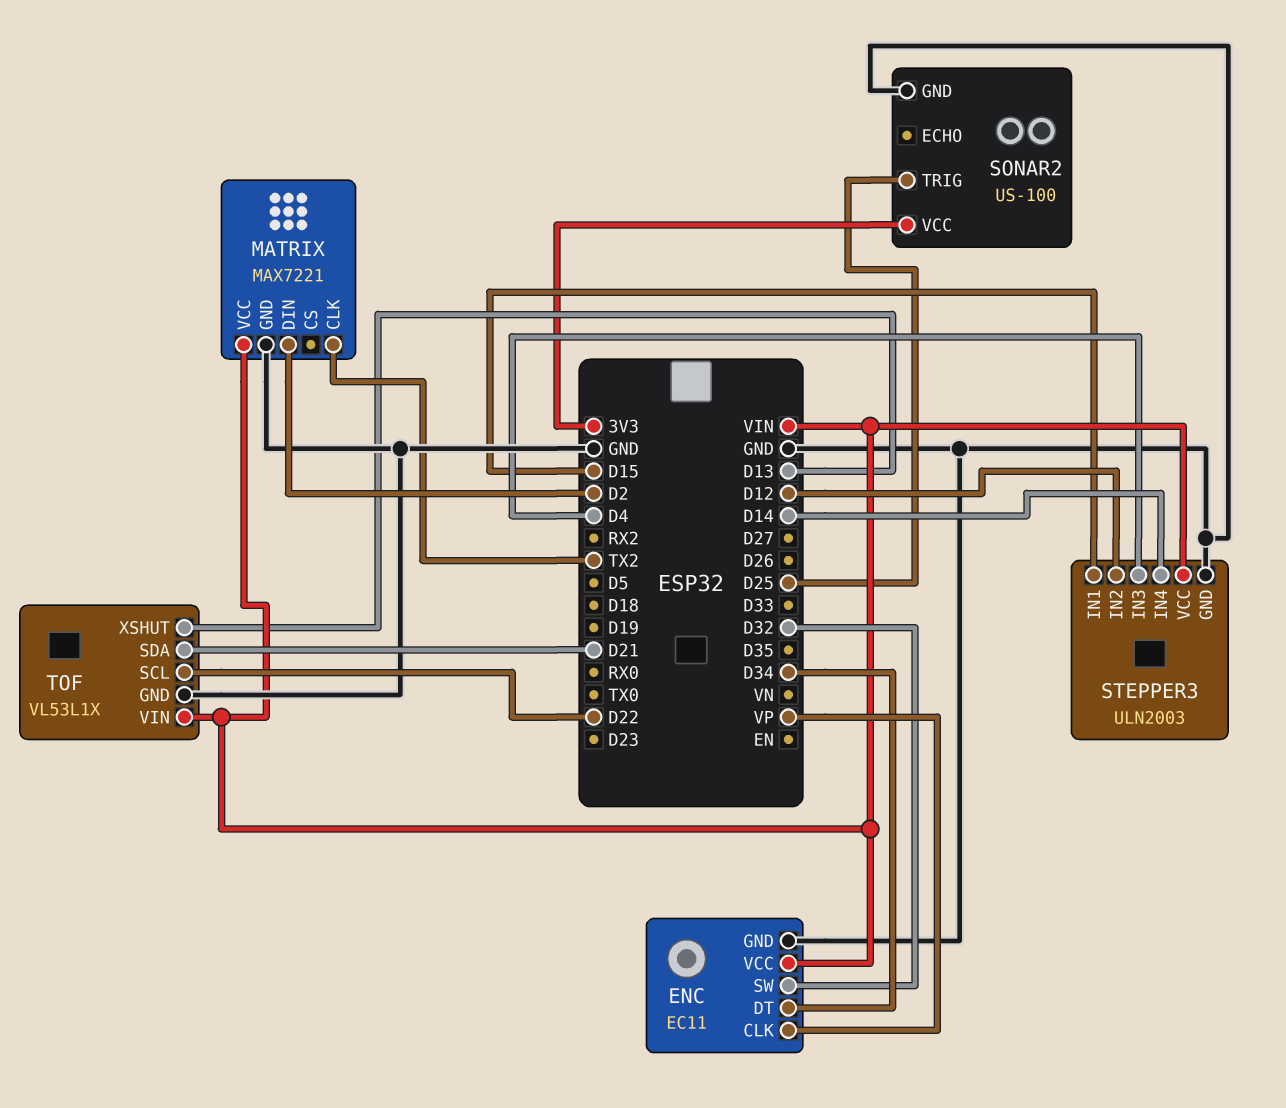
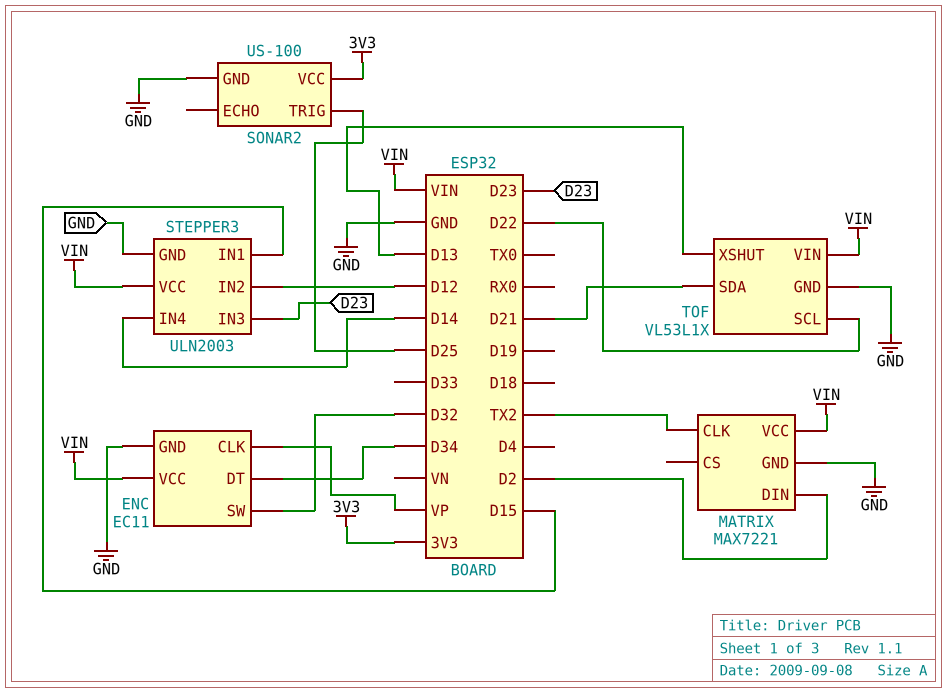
STEPPER3 pin IN3: D4 -> D23

